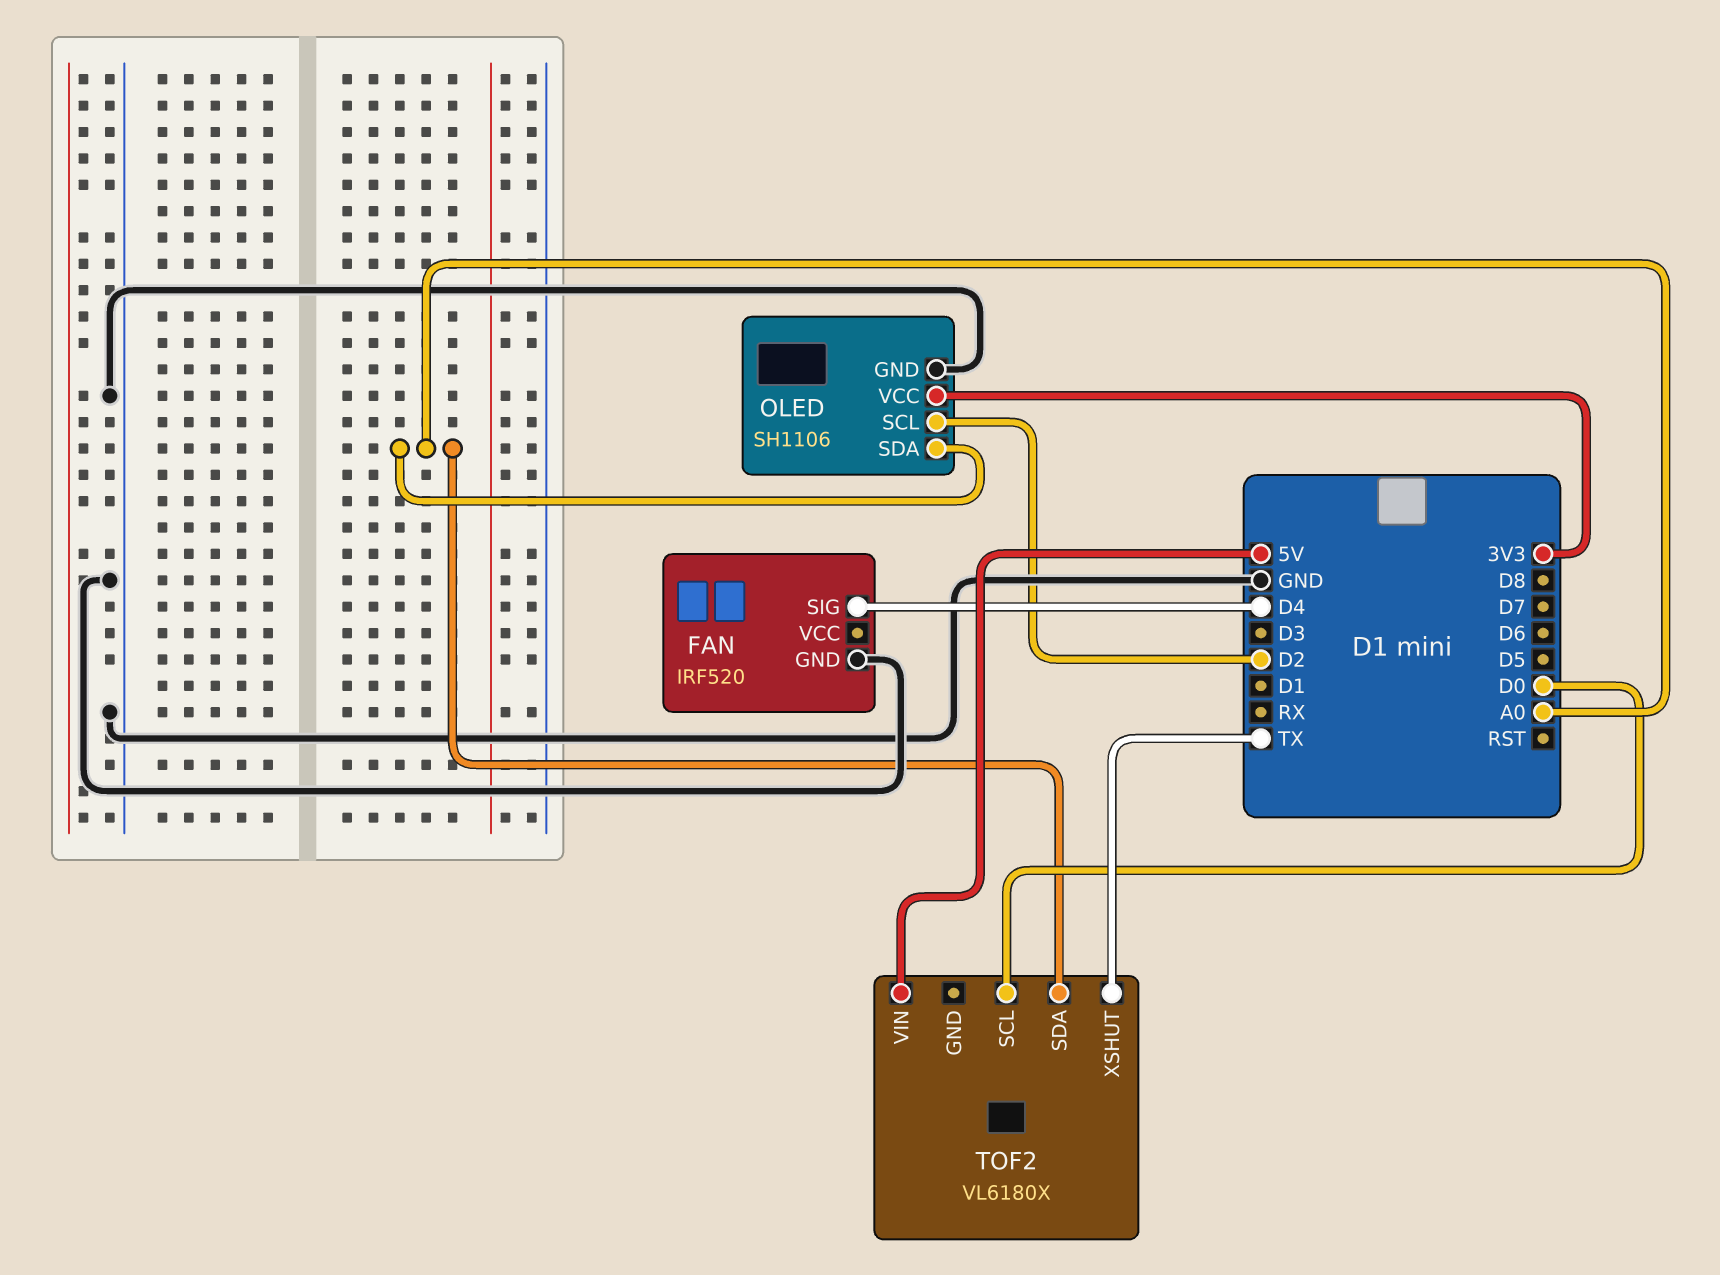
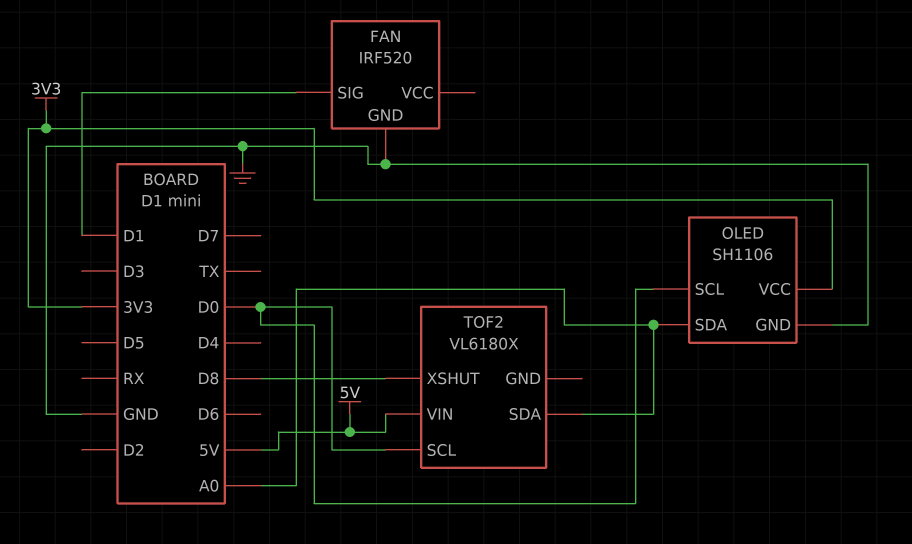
FAN pin SIG: D4 -> D1
OLED pin SCL: D2 -> D0
TOF2 pin XSHUT: TX -> D8

